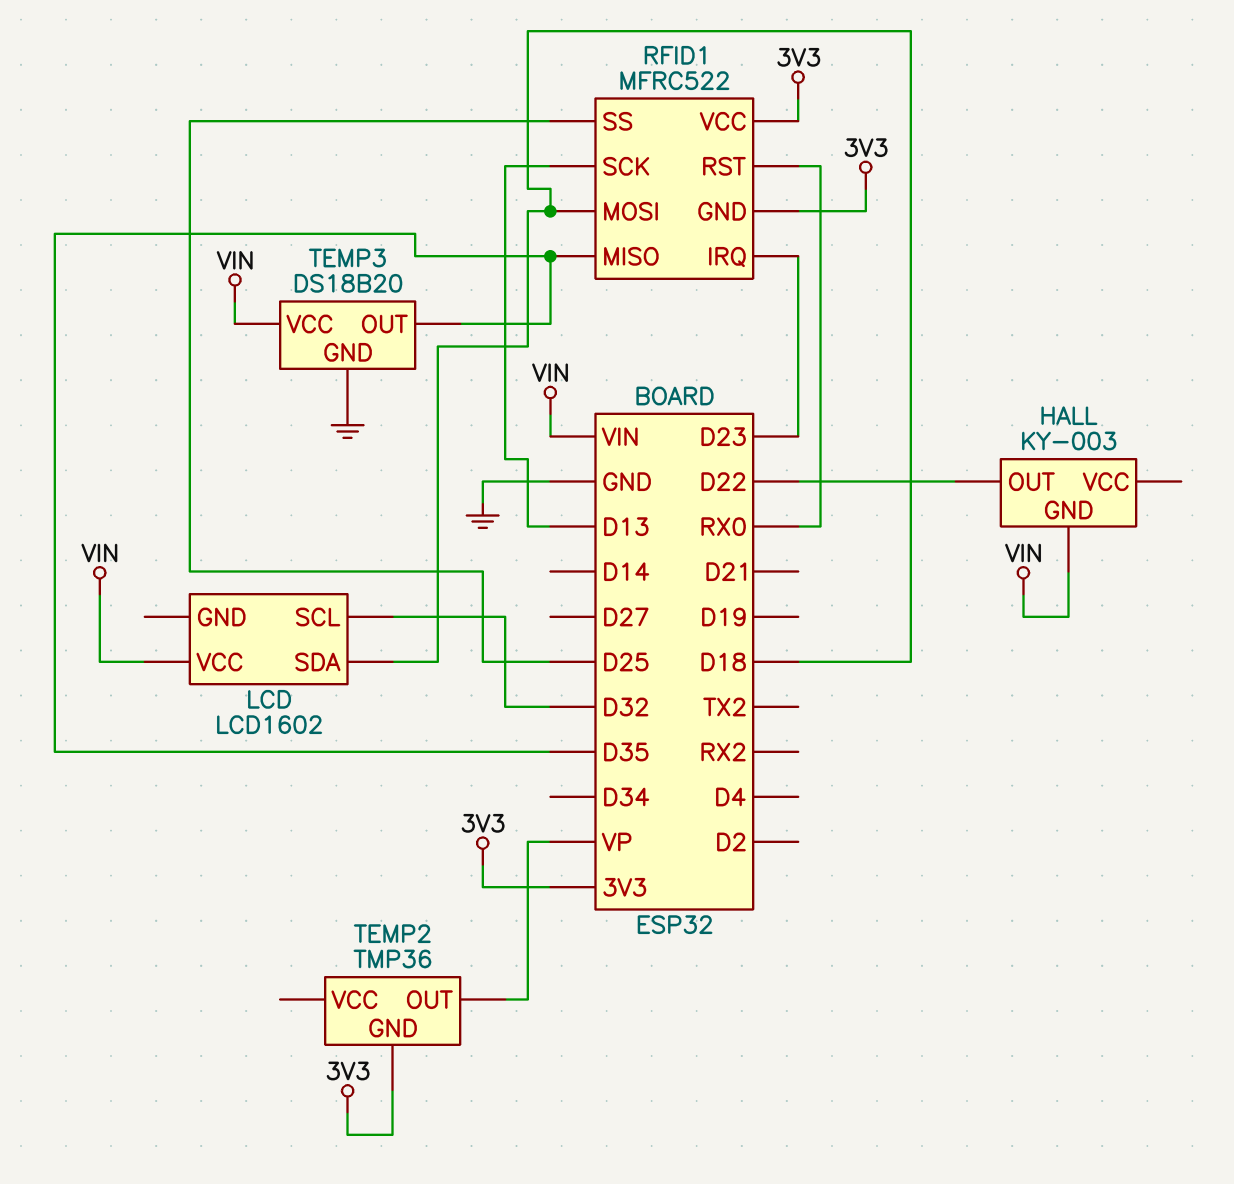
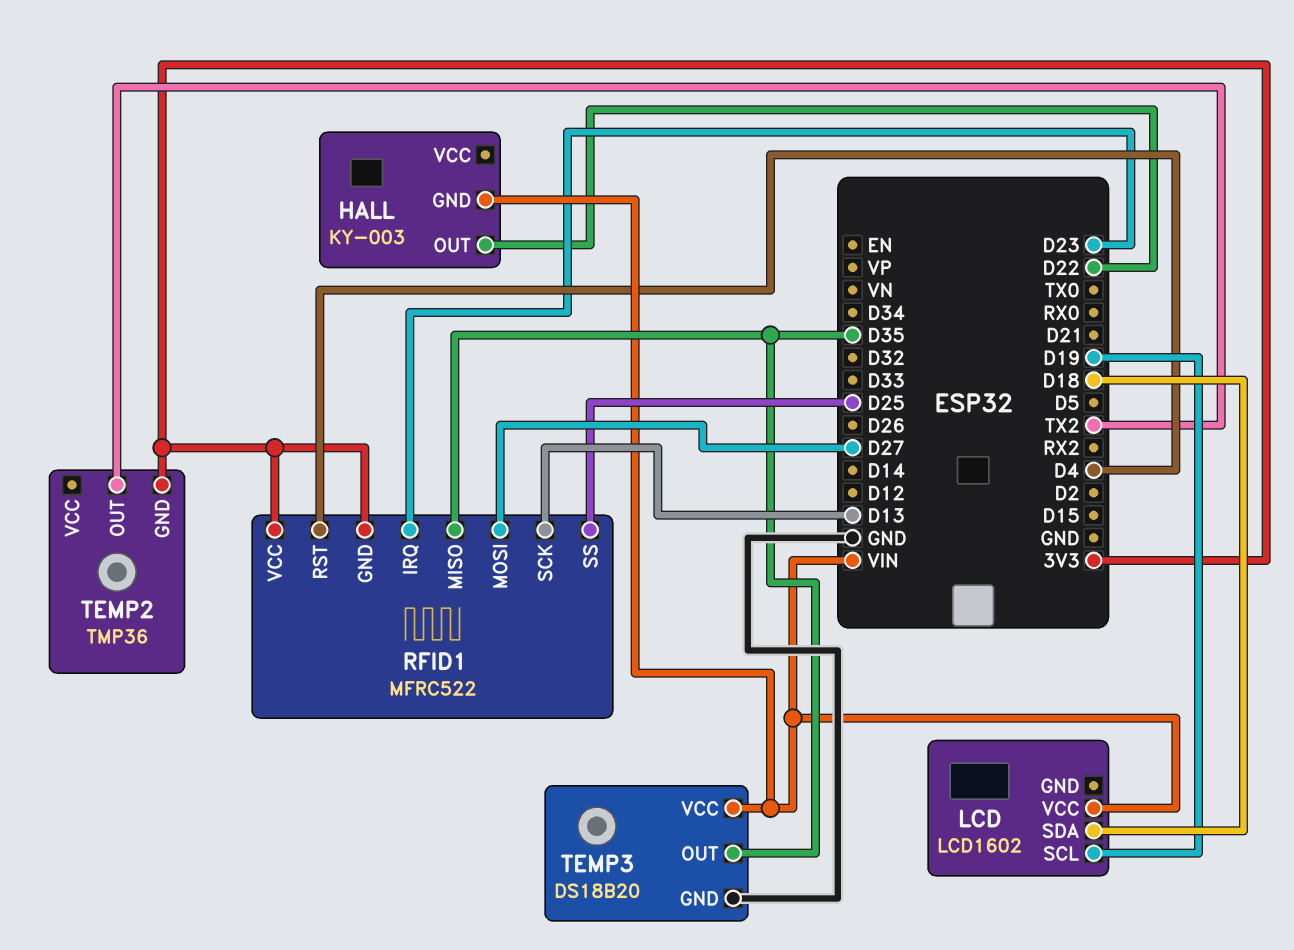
LCD pin SCL: D32 -> D19
RFID1 pin MOSI: D18 -> D27
RFID1 pin RST: RX0 -> D4
TEMP2 pin OUT: VP -> TX2

